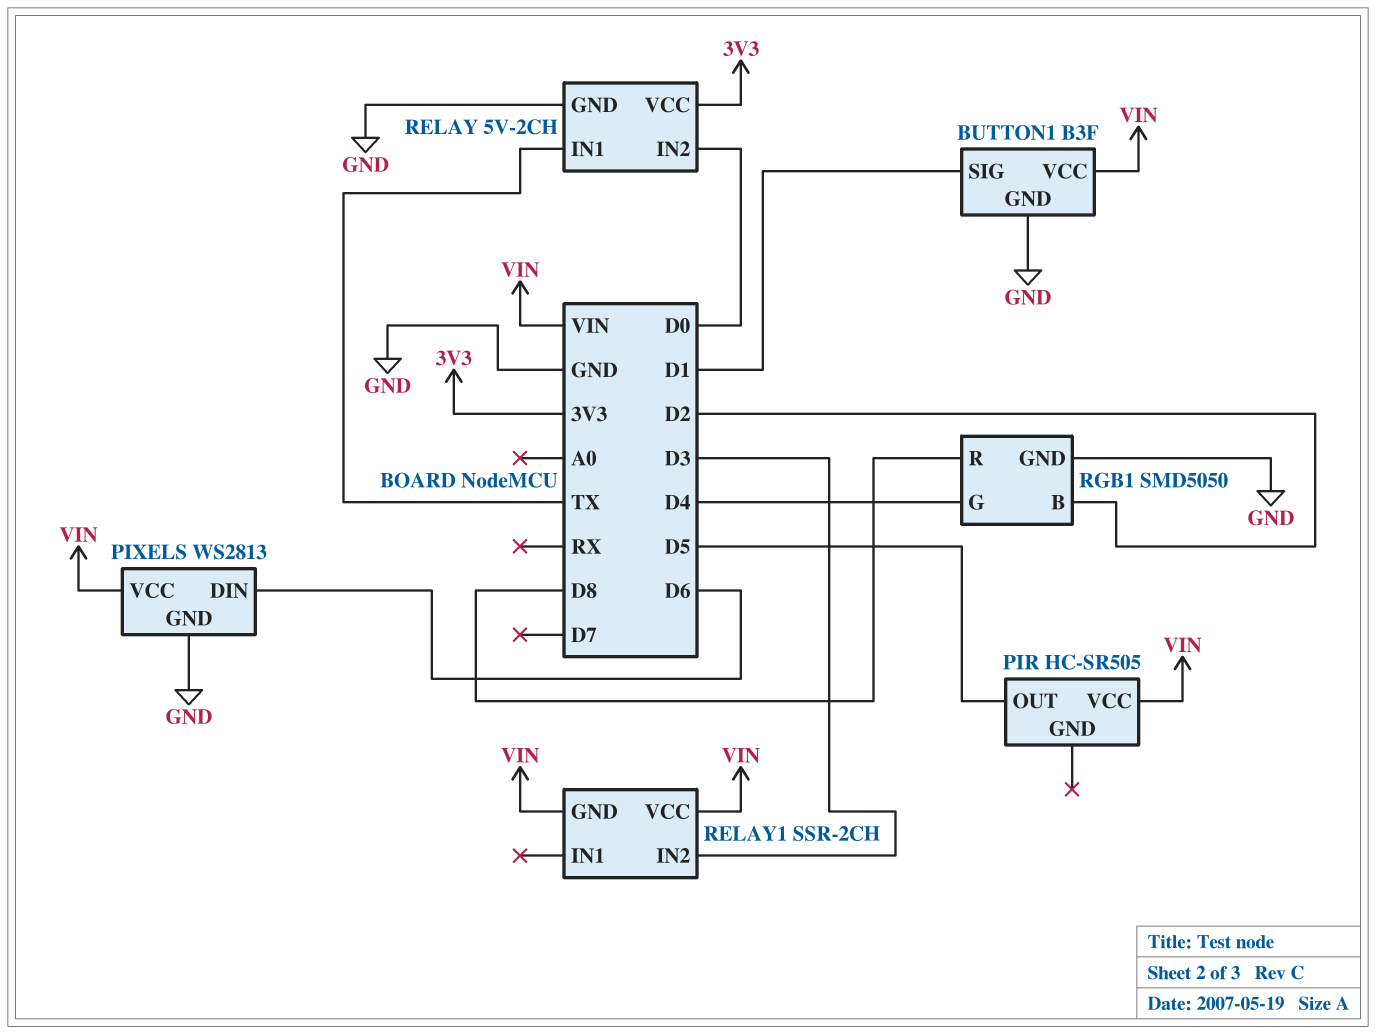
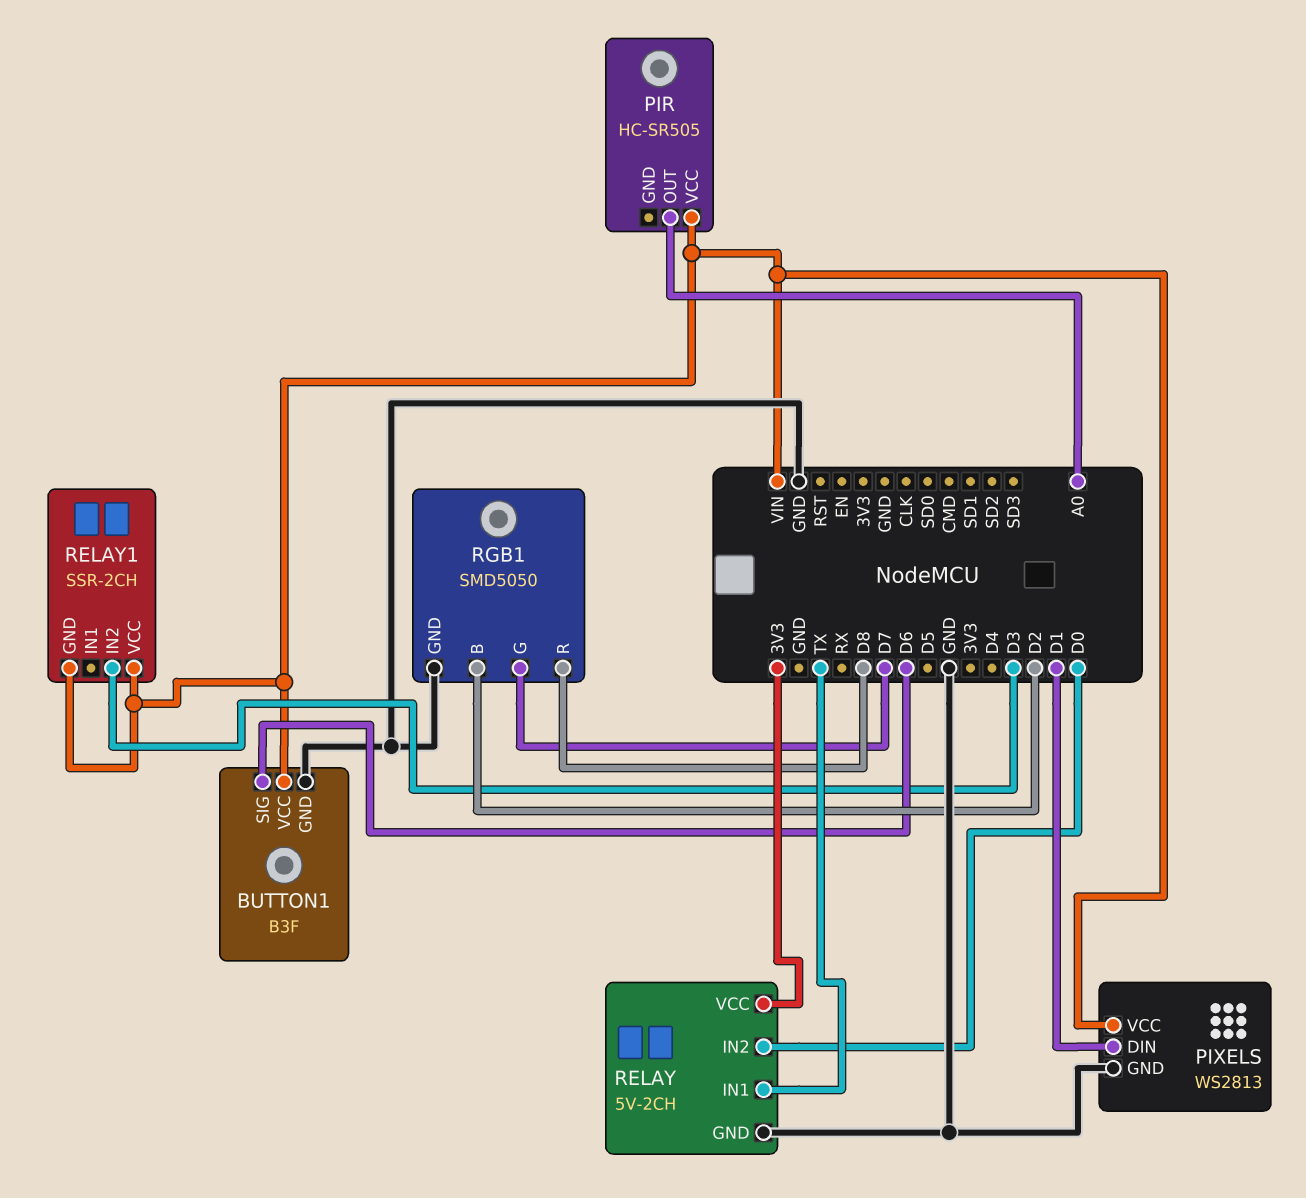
BUTTON1 pin SIG: D1 -> D6
PIR pin OUT: D5 -> A0
PIXELS pin DIN: D6 -> D1
RGB1 pin G: D4 -> D7

